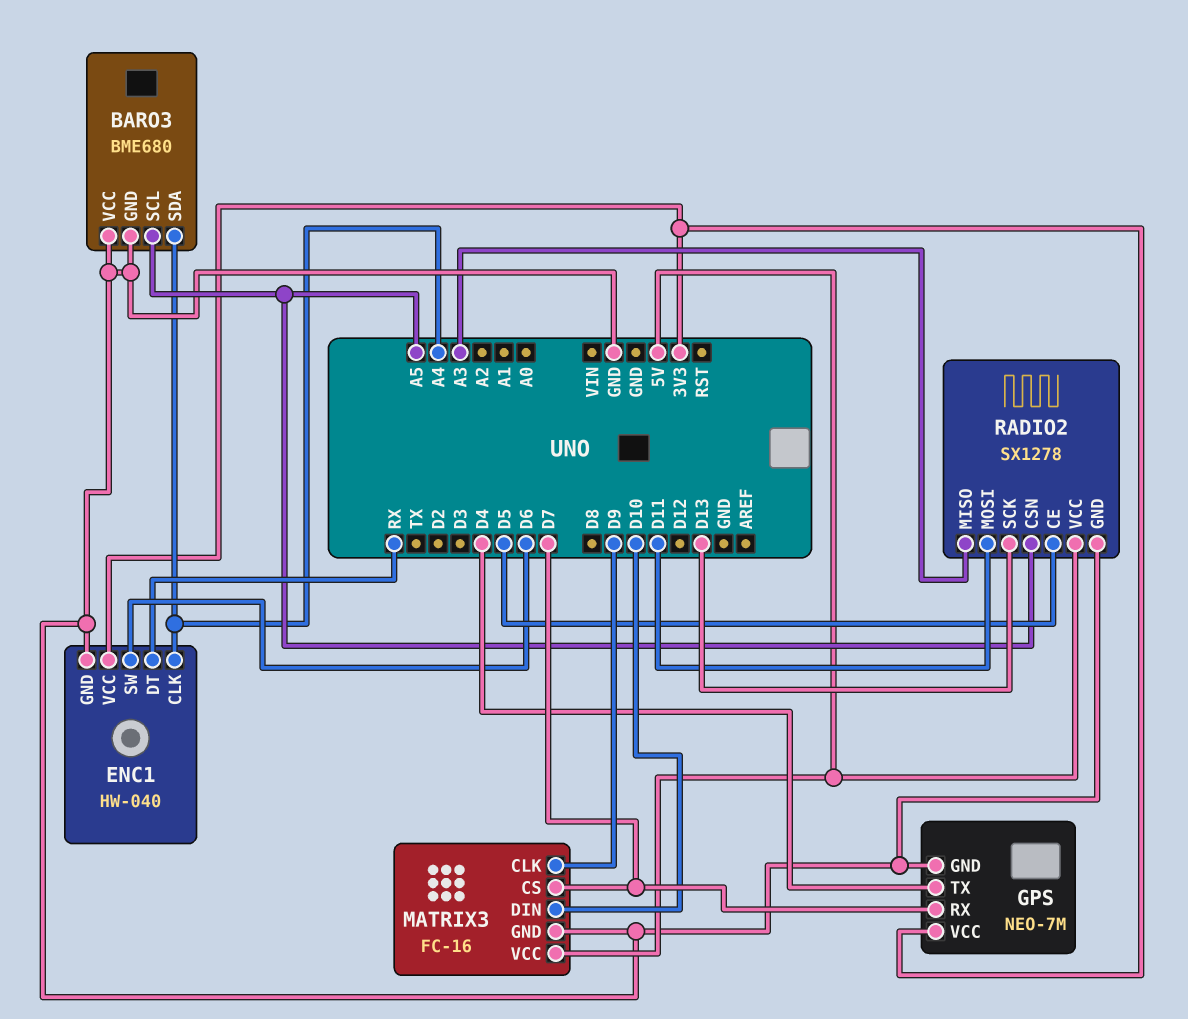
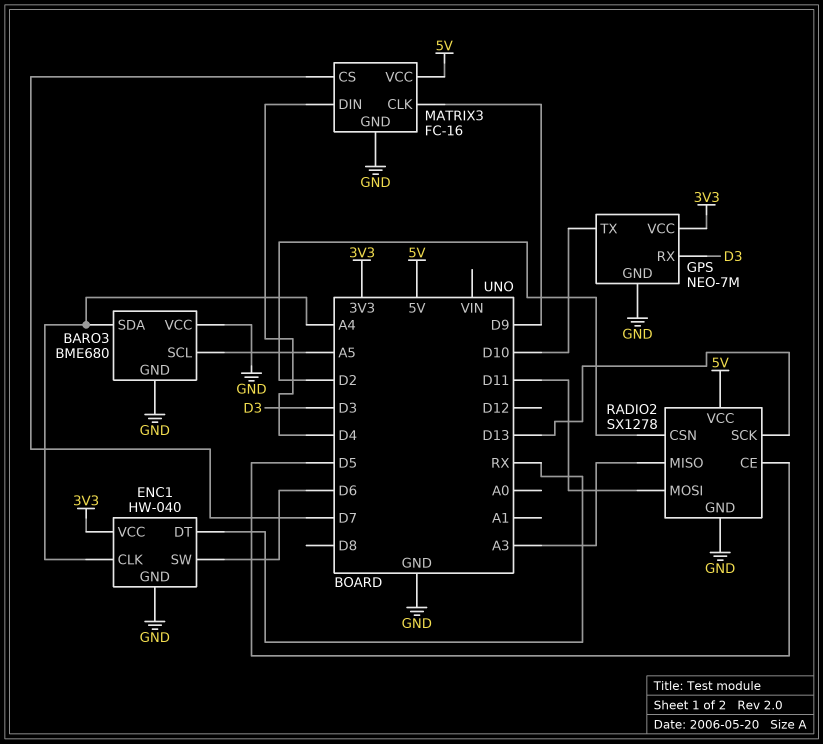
GPS pin RX: D7 -> D3
GPS pin TX: D4 -> D10
MATRIX3 pin DIN: D10 -> D4
RADIO2 pin CSN: A5 -> D2

